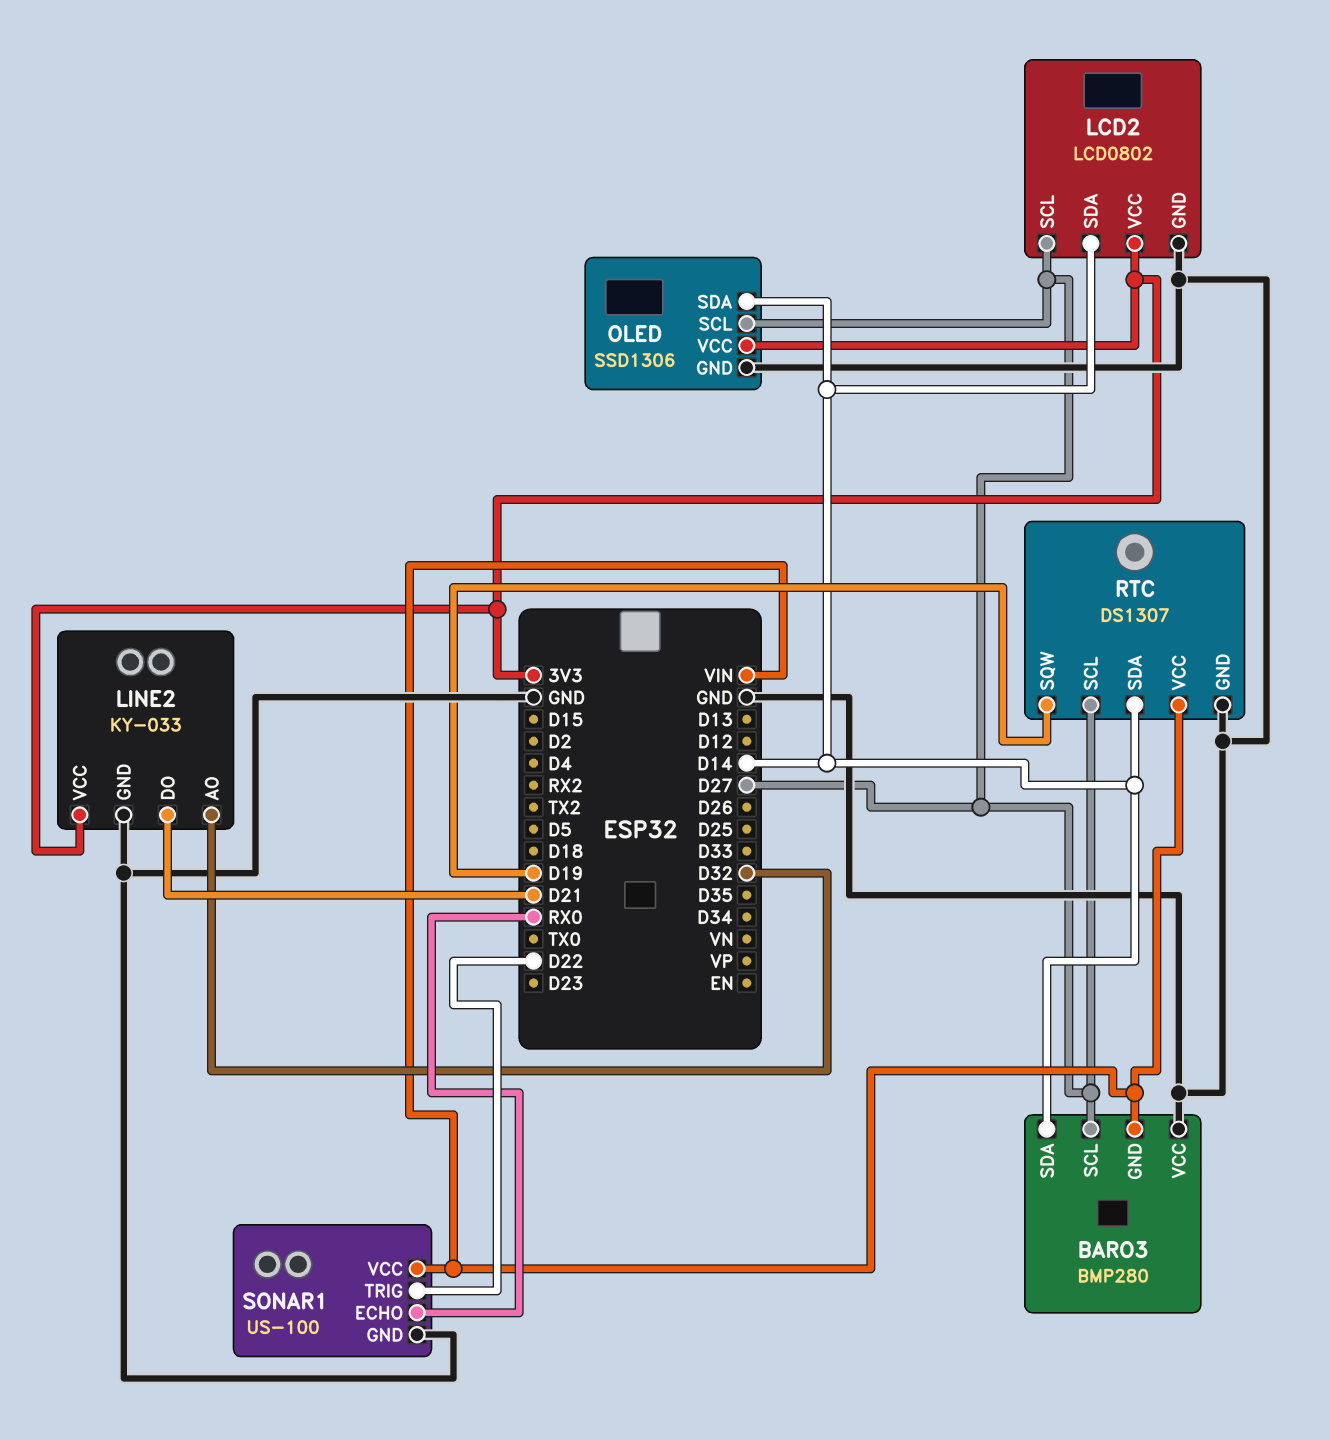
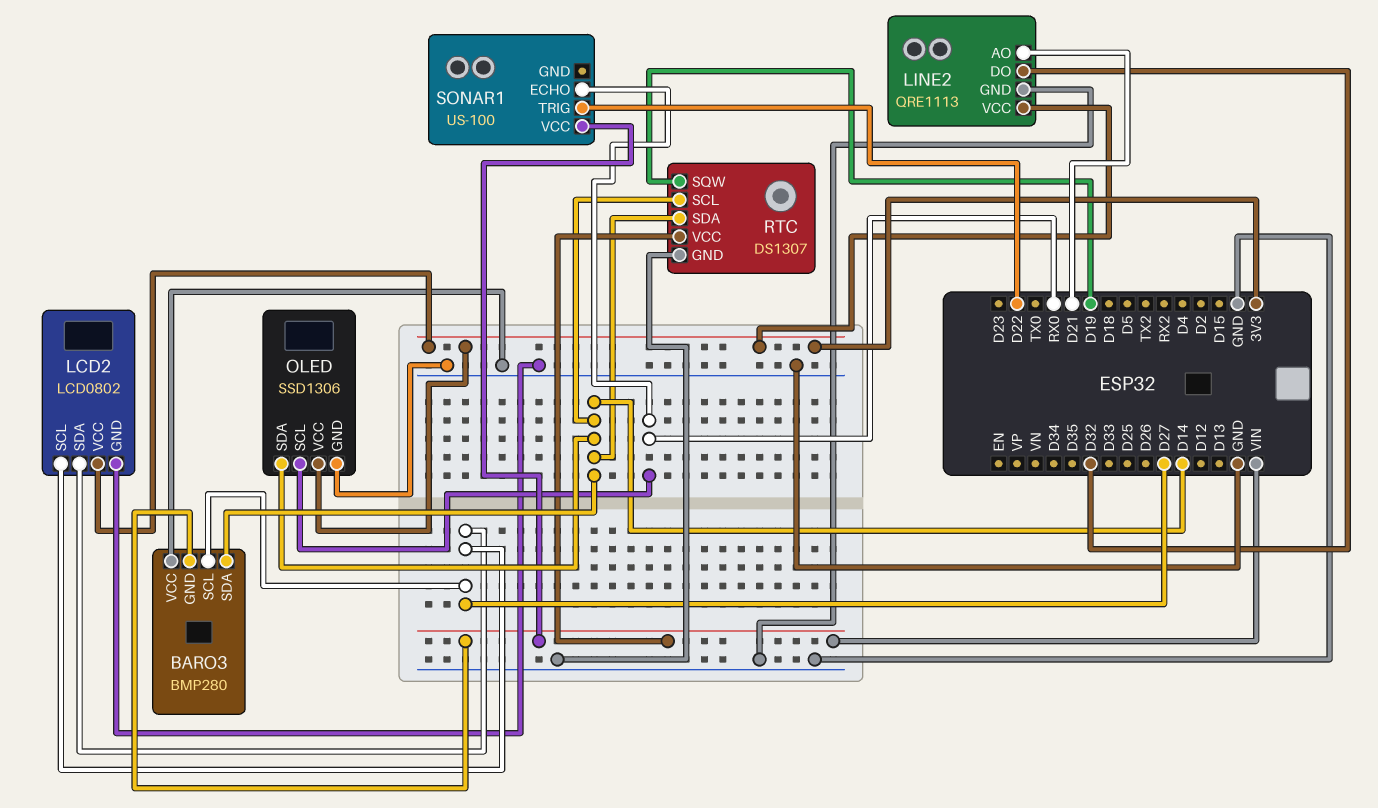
LCD2 pin SDA: D14 -> D27
LINE2: KY-033 -> QRE1113
LINE2 pin AO: D32 -> D21
LINE2 pin DO: D21 -> D32
OLED pin SCL: D27 -> RX0
RTC pin SCL: D27 -> D14
SONAR1 pin GND: GND -> none

